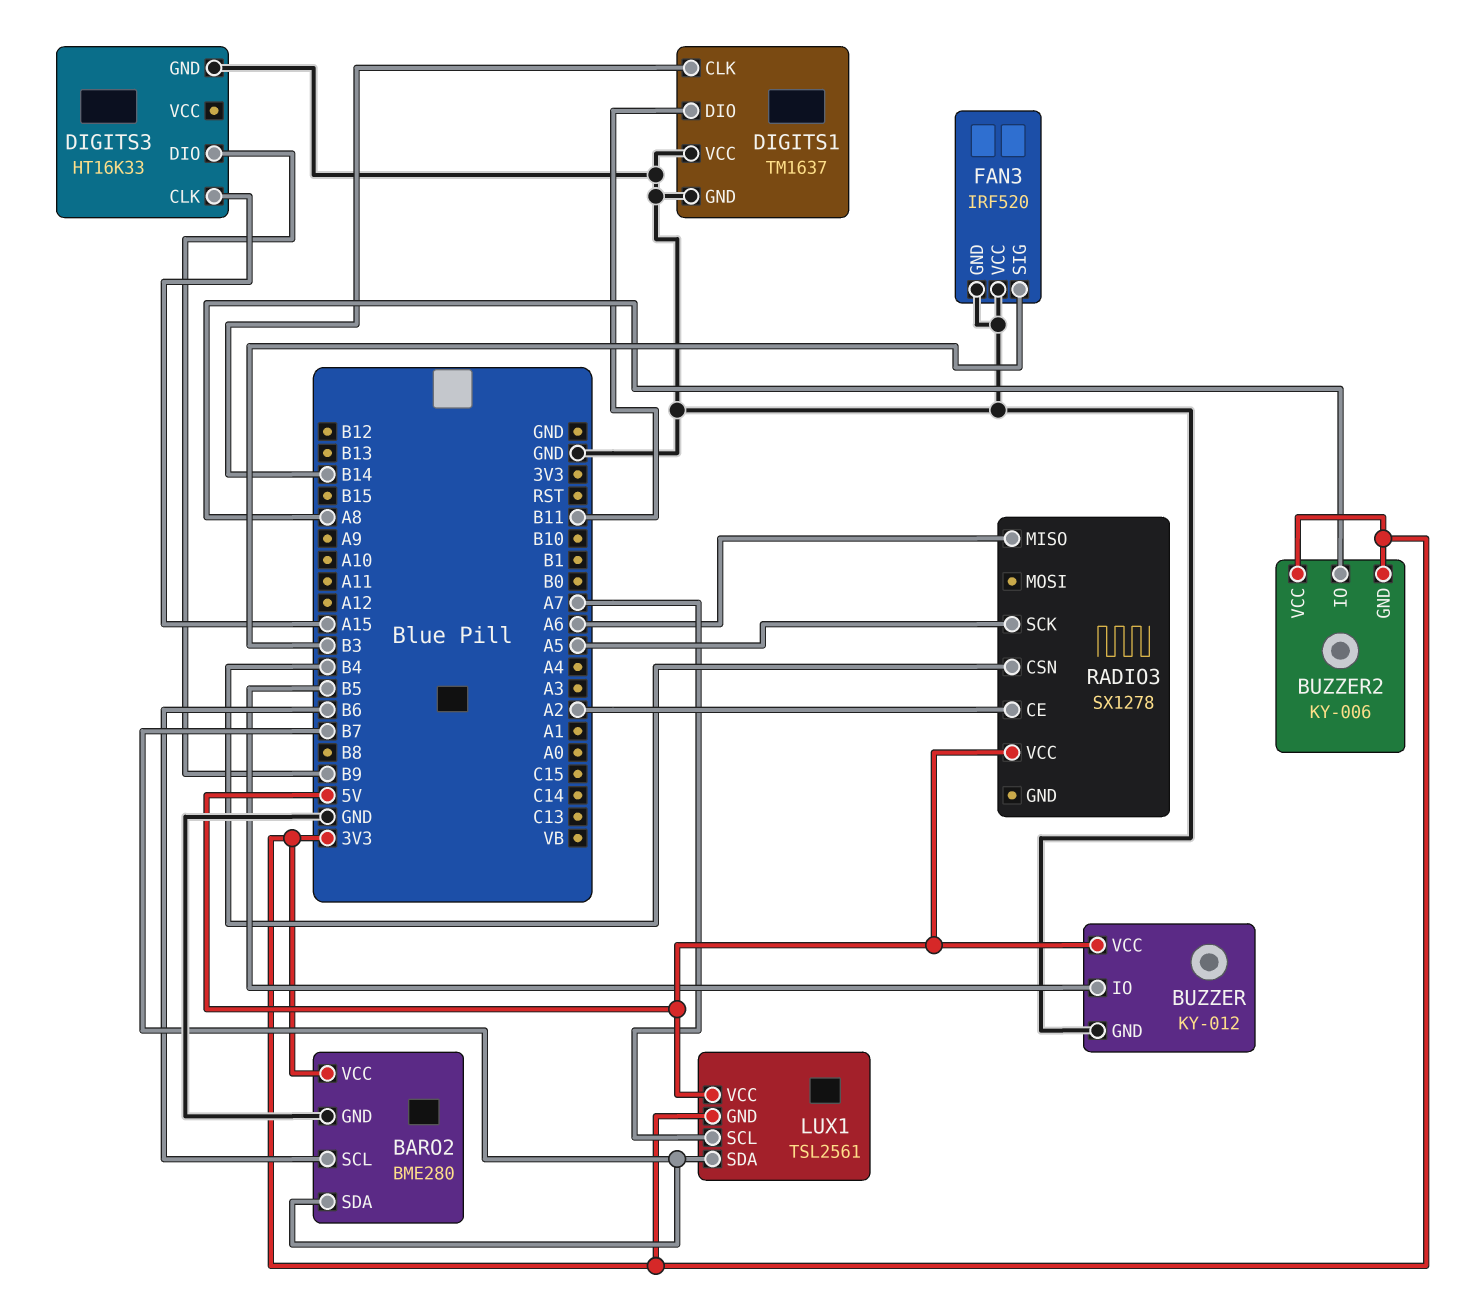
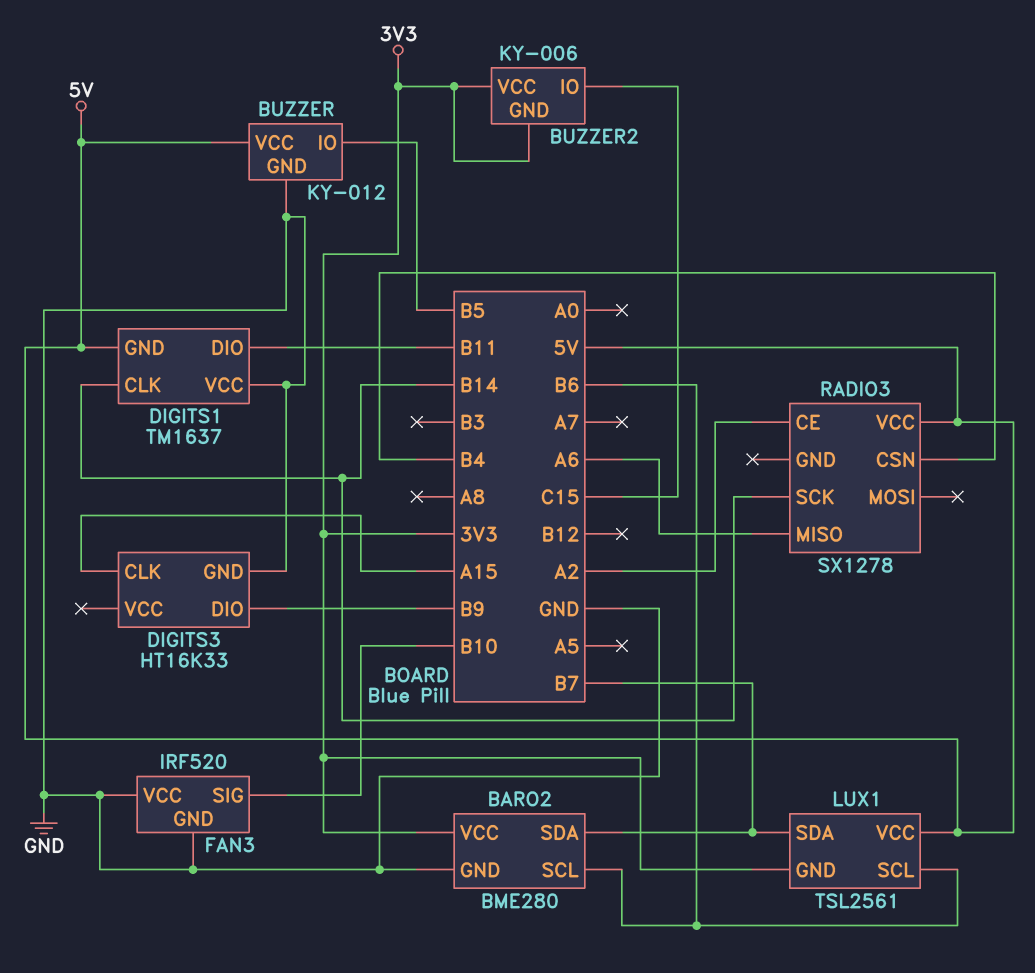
BUZZER2 pin IO: A8 -> C15
DIGITS1 pin GND: GND -> 5V
FAN3 pin SIG: B3 -> B10
LUX1 pin SCL: A7 -> B6
RADIO3 pin SCK: A5 -> B14

